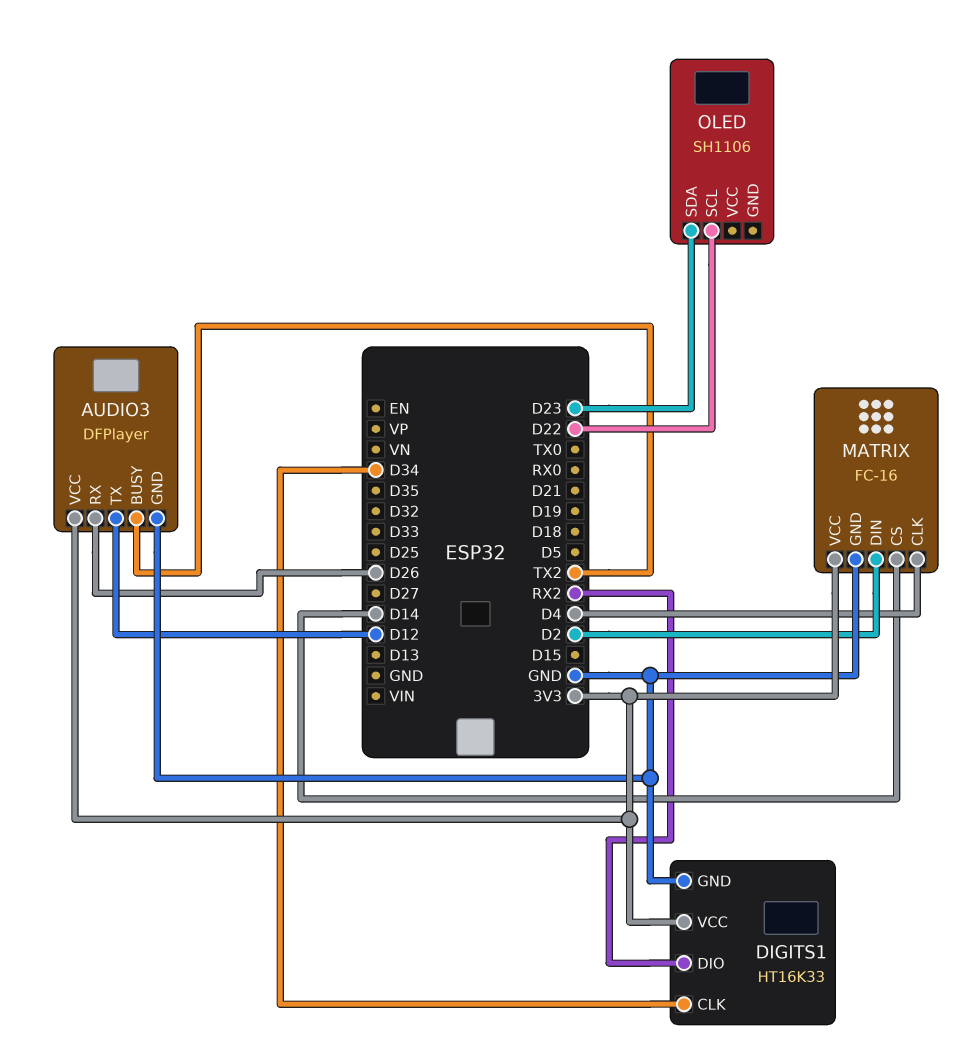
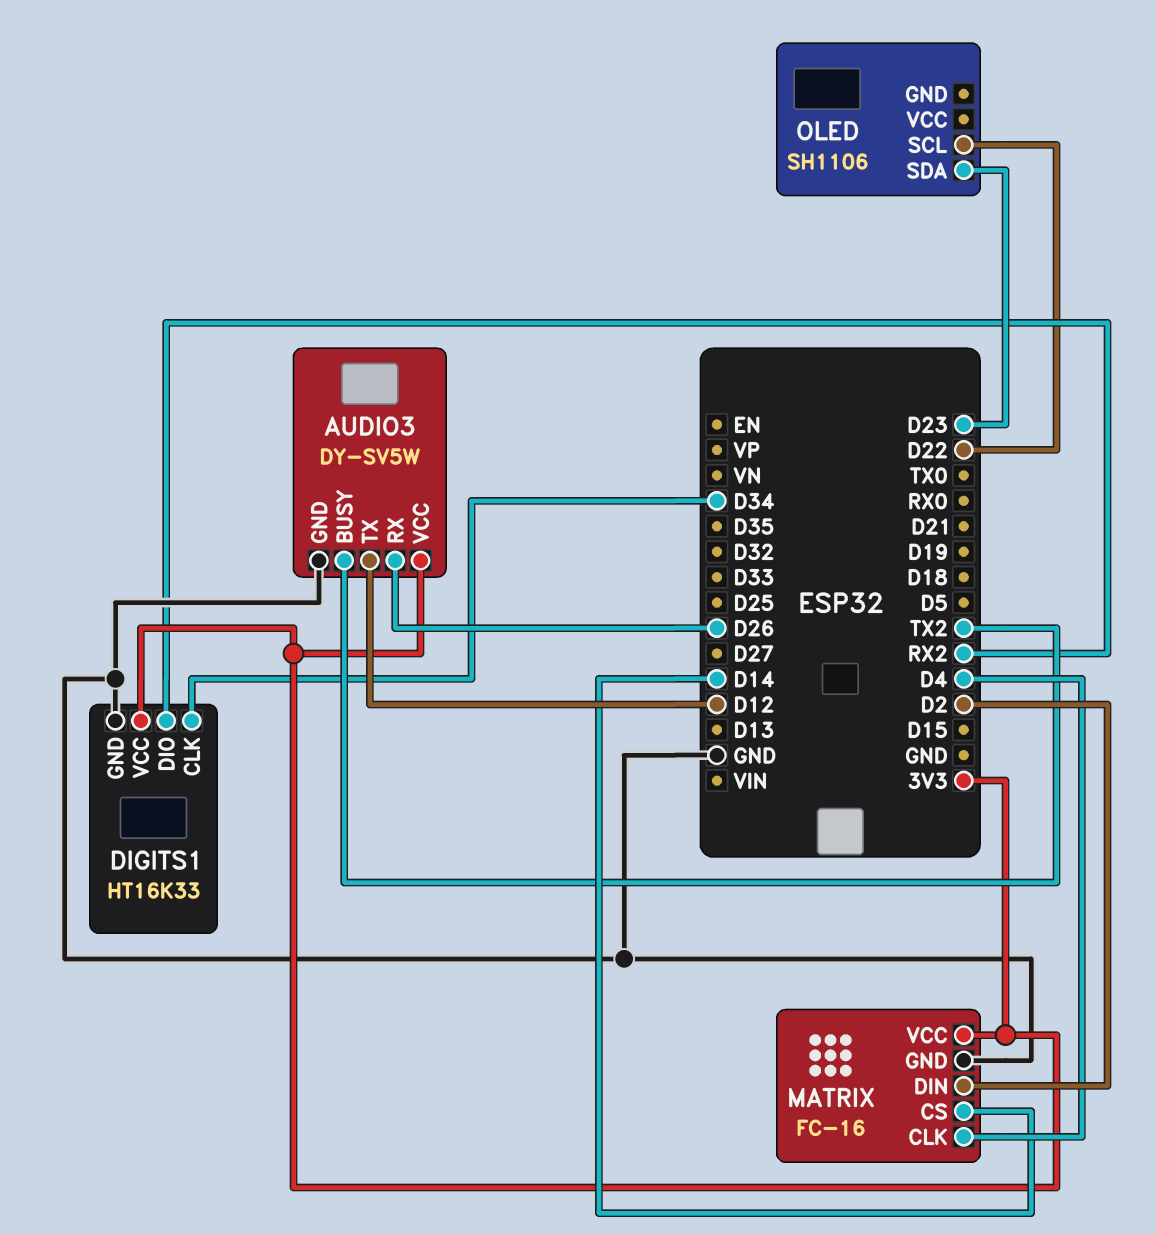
AUDIO3: DFPlayer -> DY-SV5W

